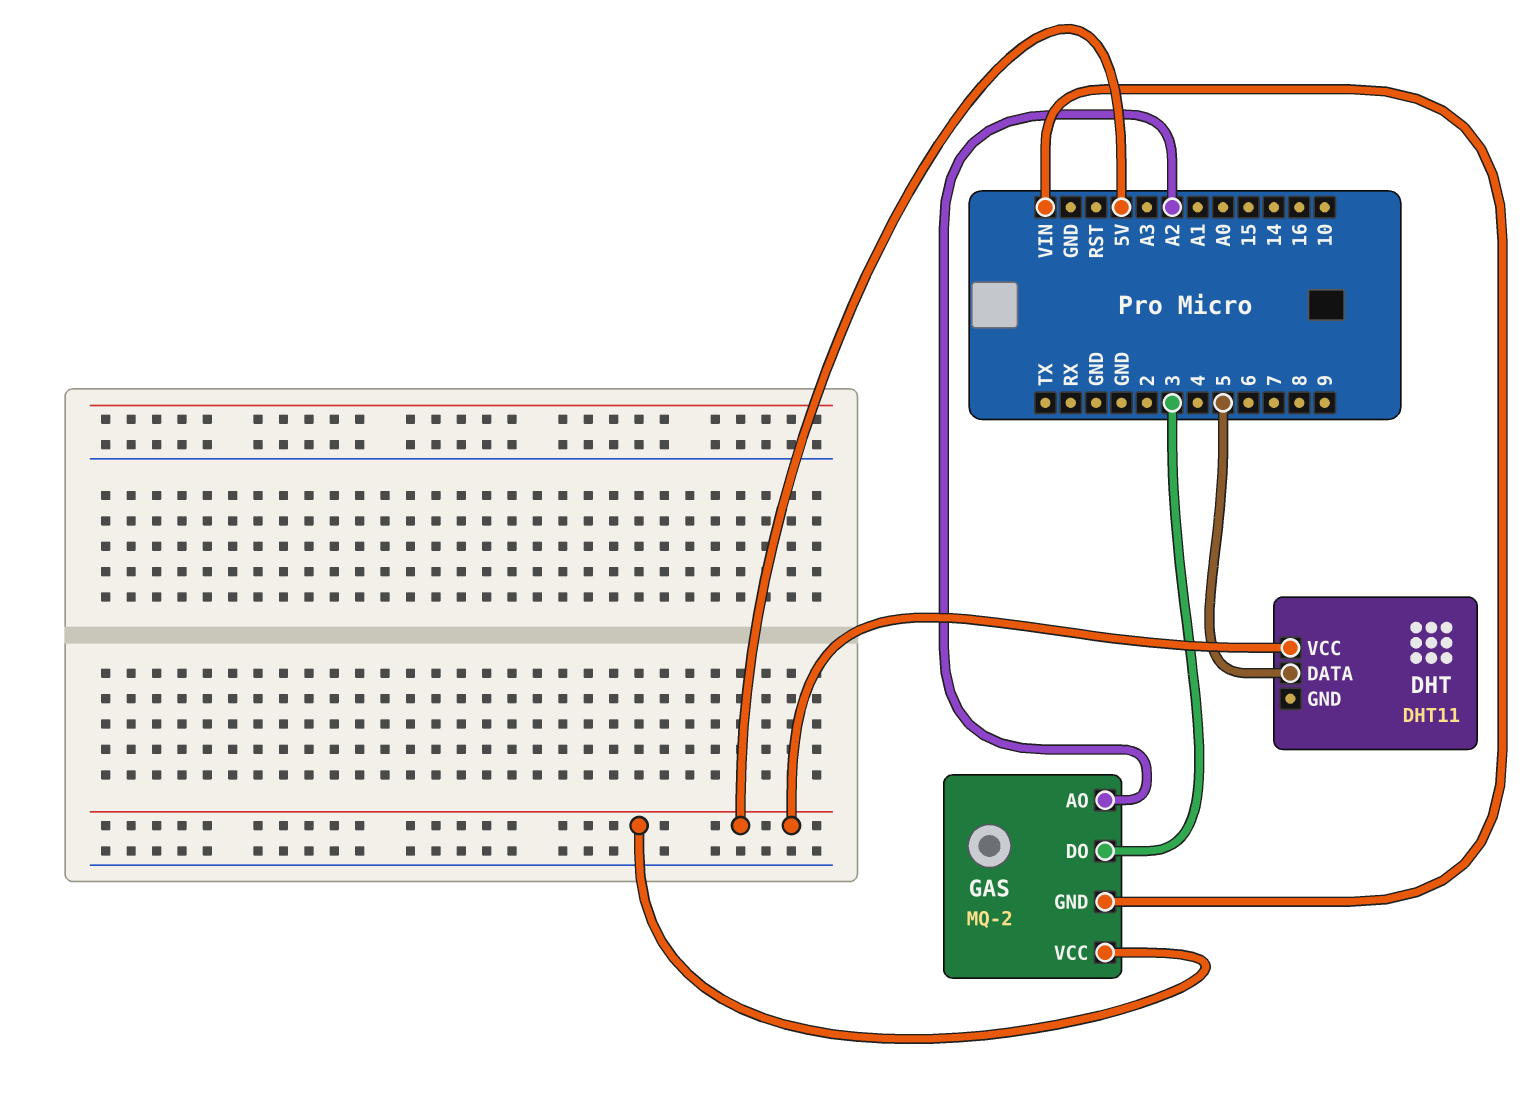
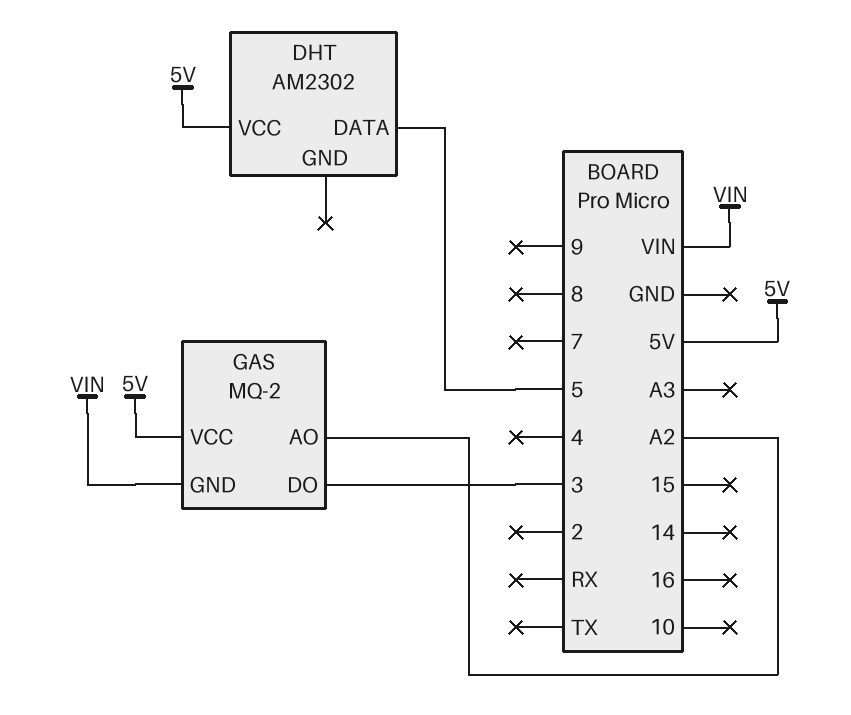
DHT: DHT11 -> AM2302

